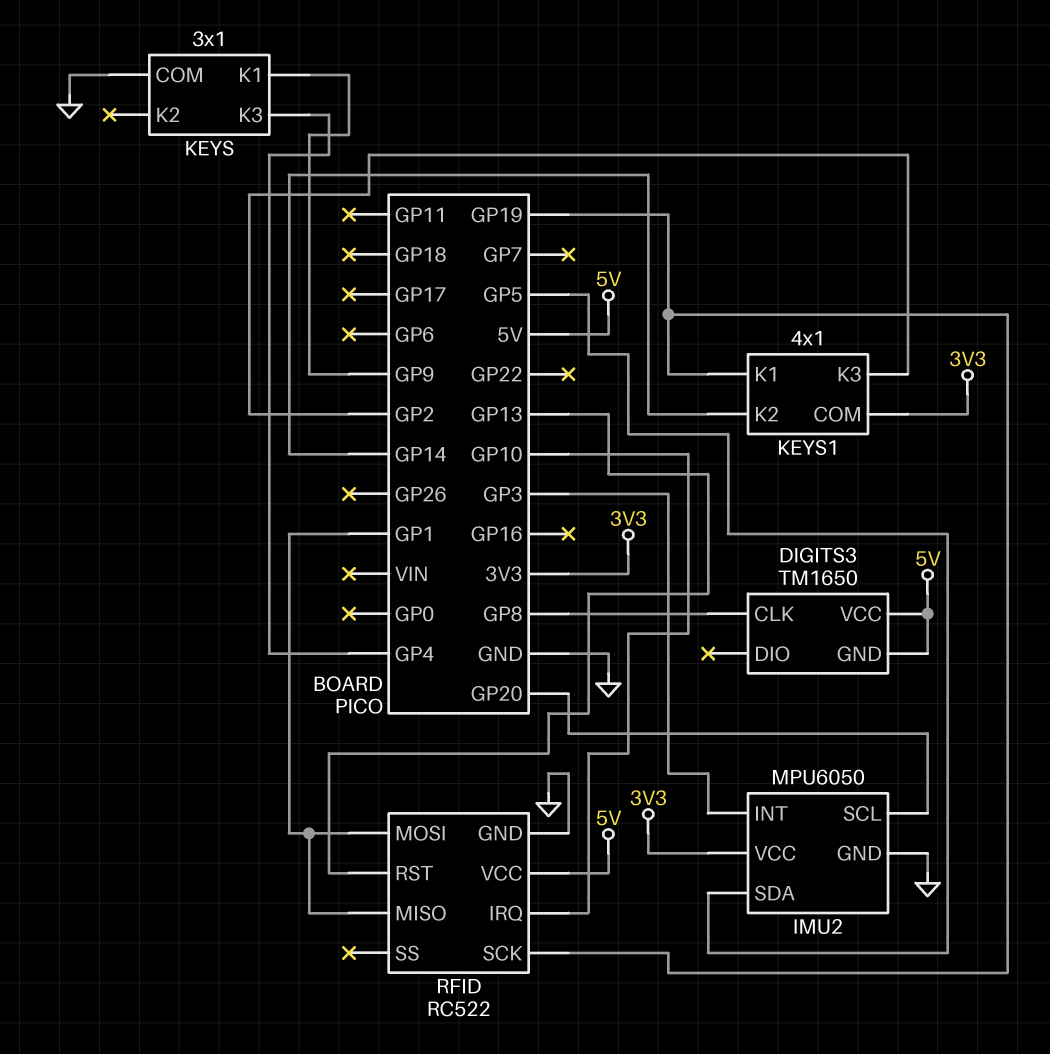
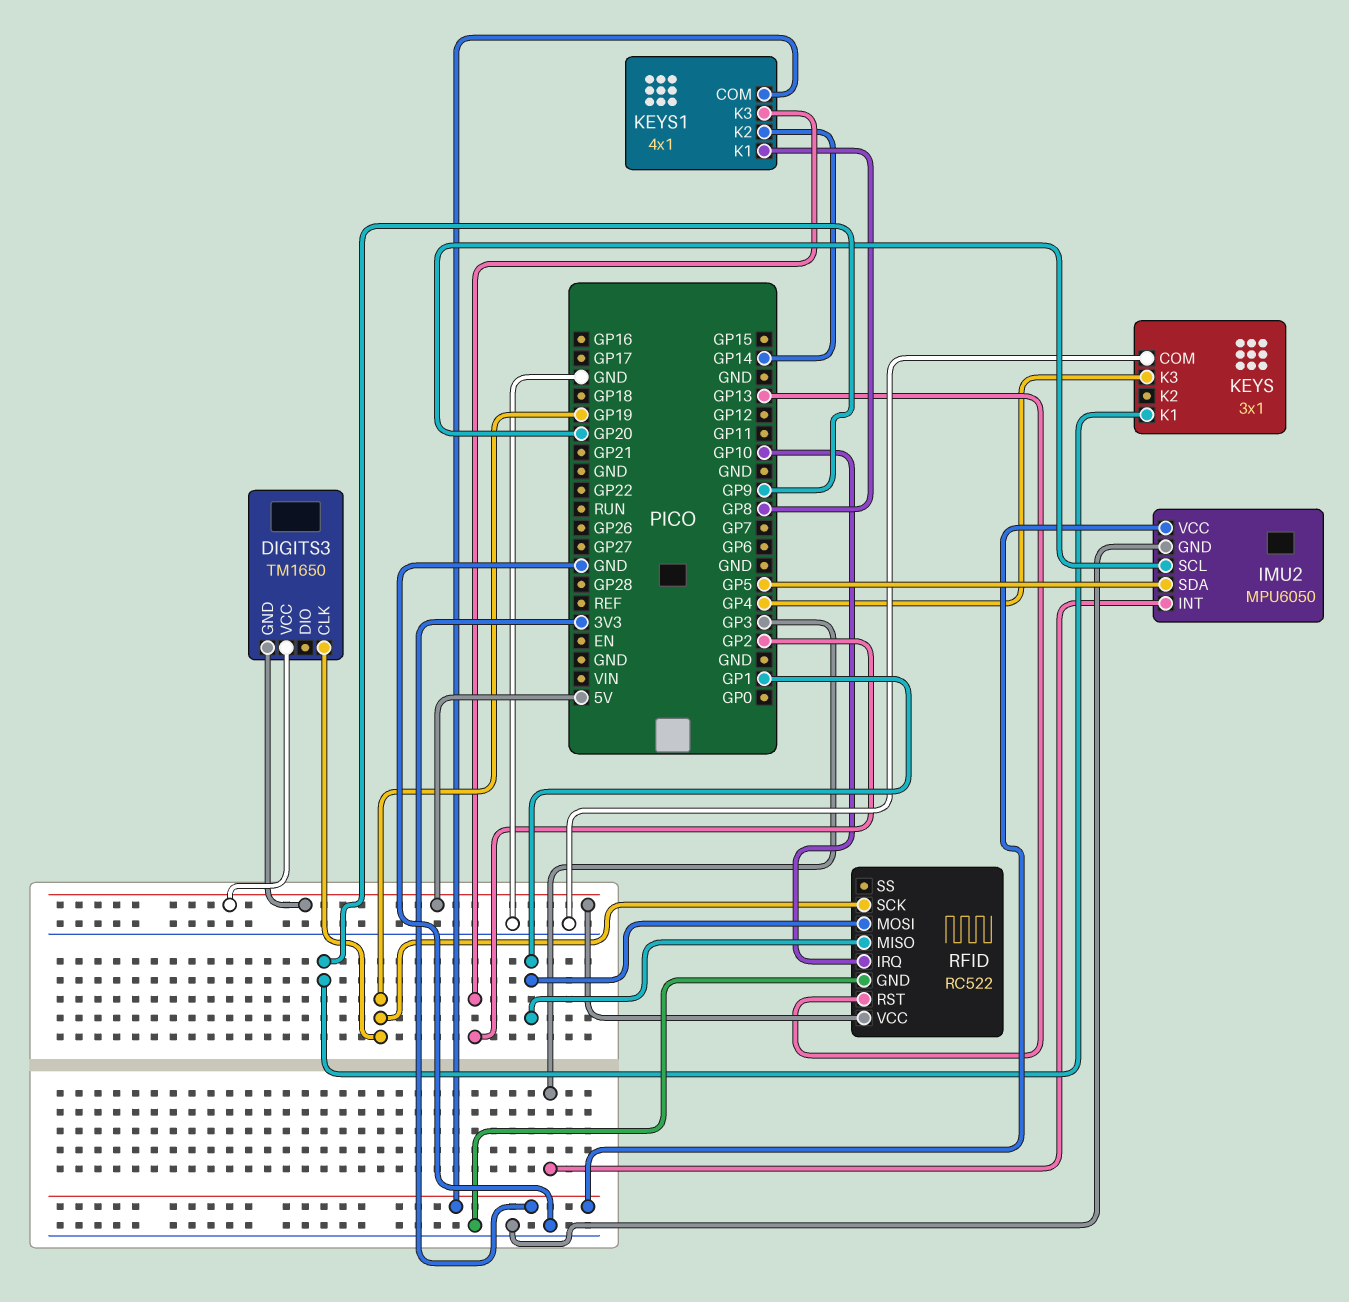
DIGITS3 pin CLK: GP8 -> GP19
KEYS1 pin K1: GP19 -> GP8

